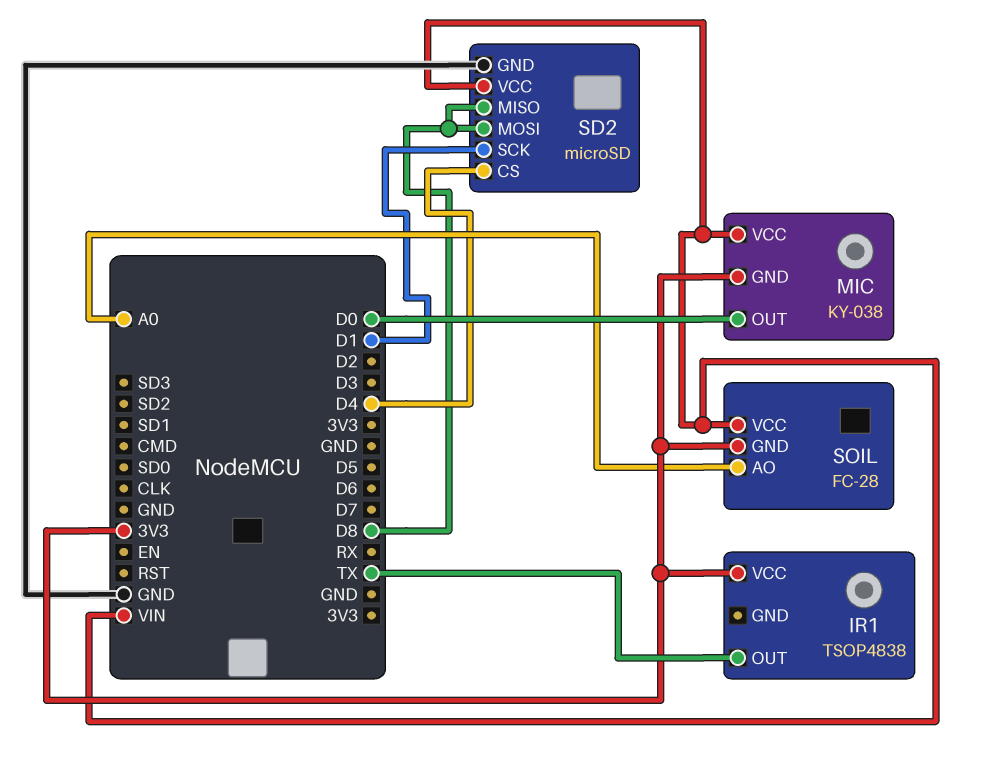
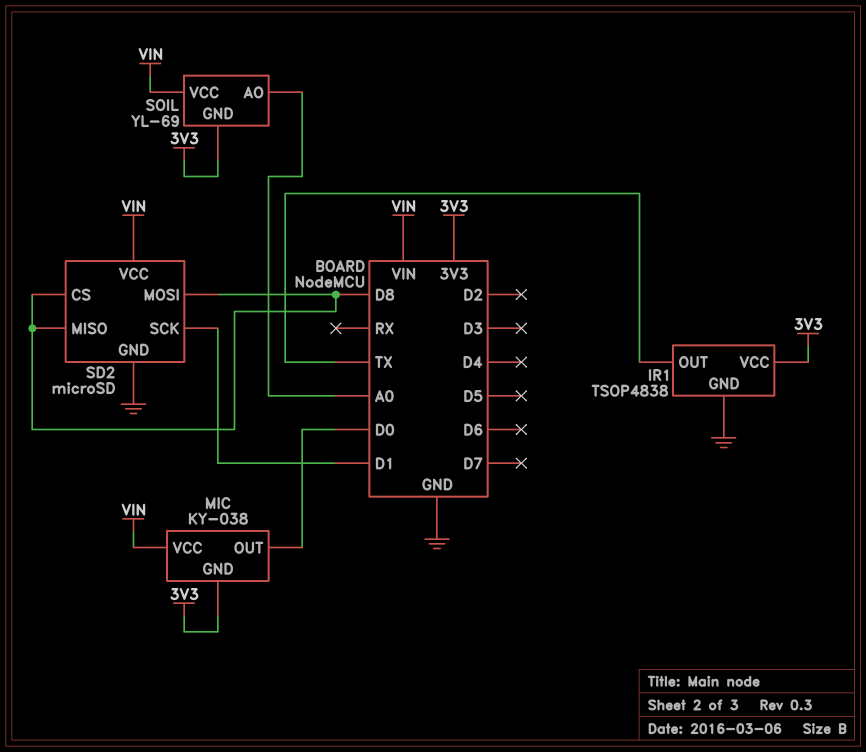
IR1 pin GND: none -> GND
SD2 pin CS: D4 -> D8
SOIL: FC-28 -> YL-69

